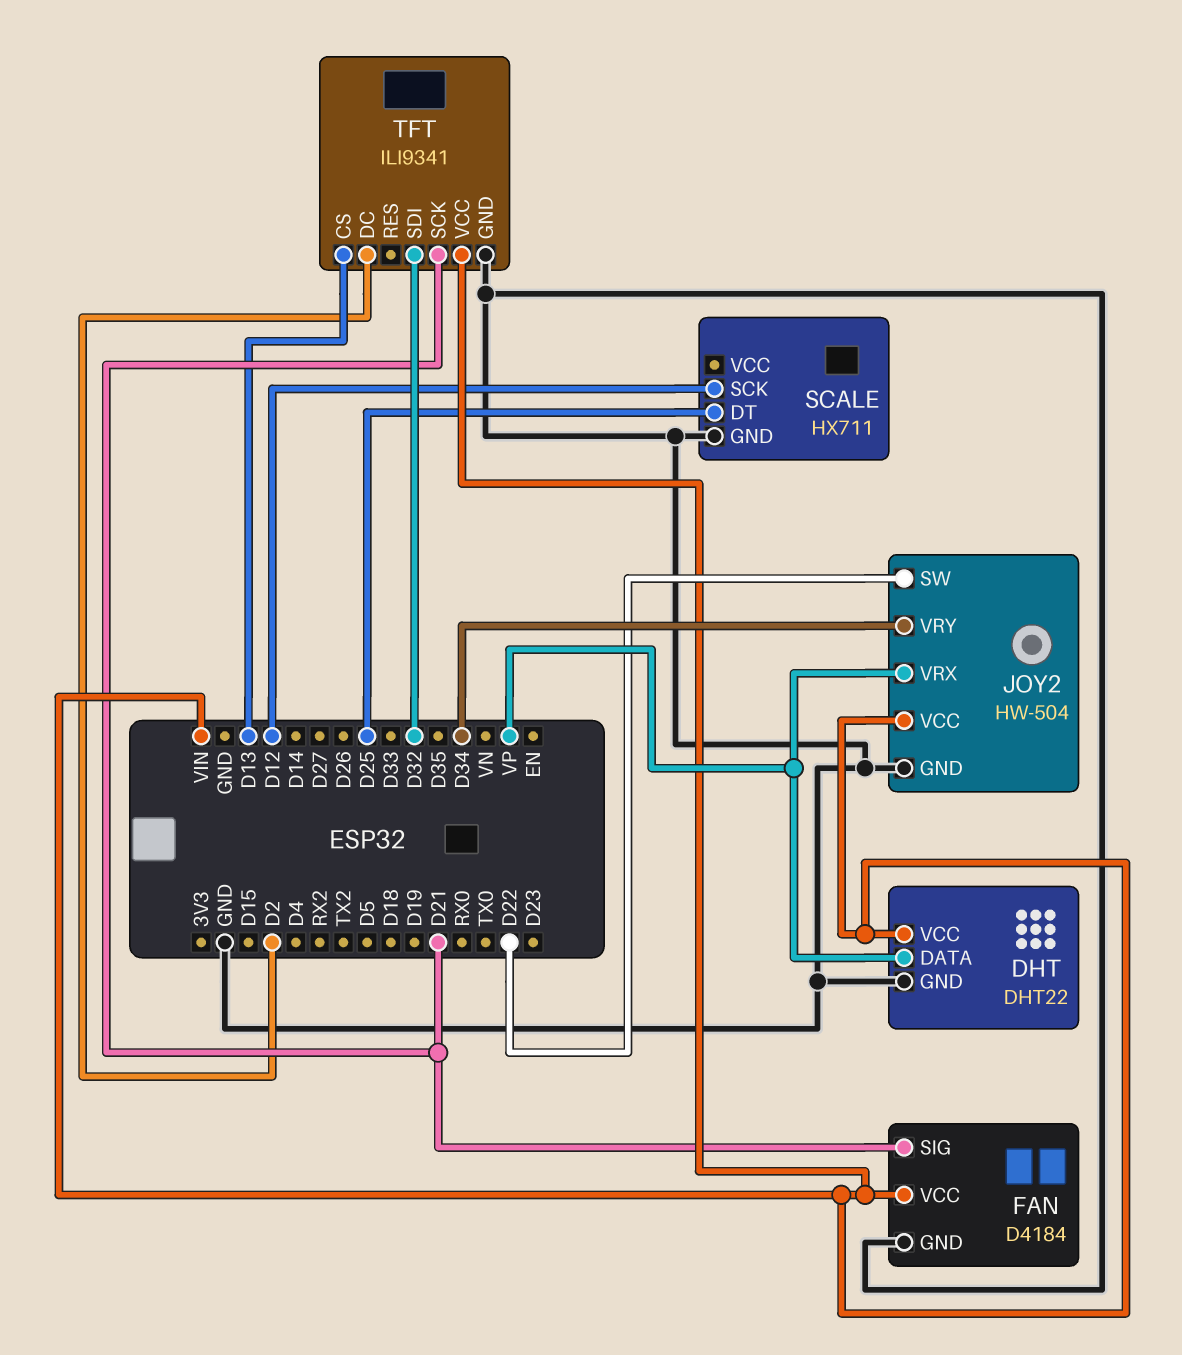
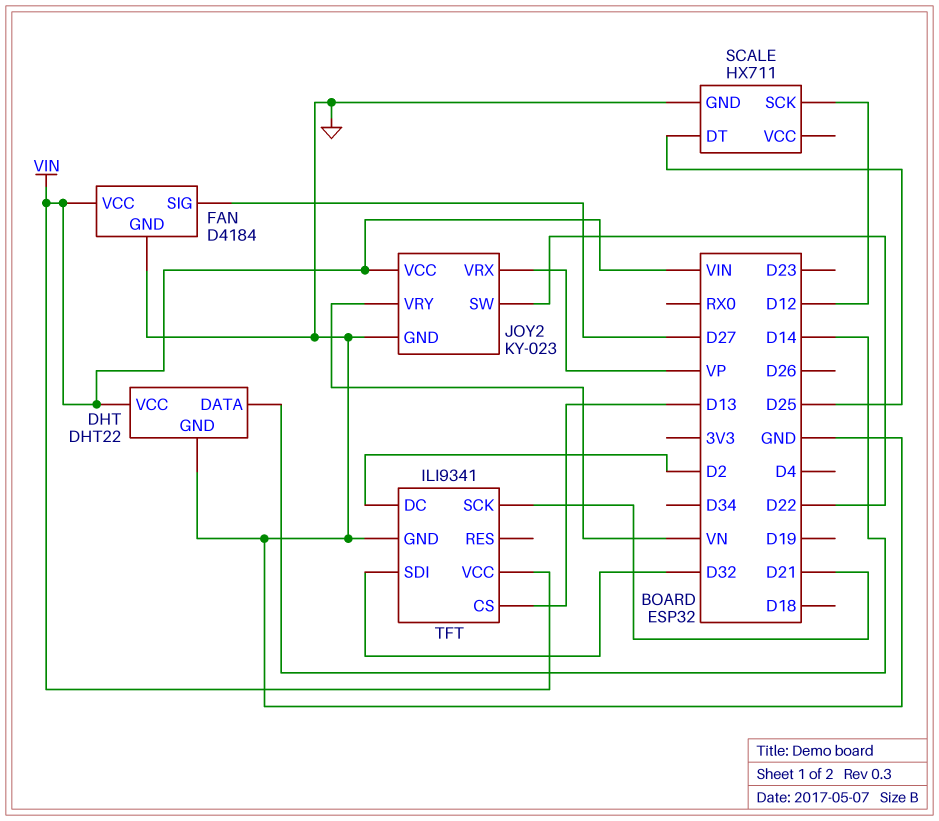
DHT pin DATA: VP -> D14
FAN pin SIG: D21 -> D27
JOY2: HW-504 -> KY-023
JOY2 pin VRY: D34 -> VN

